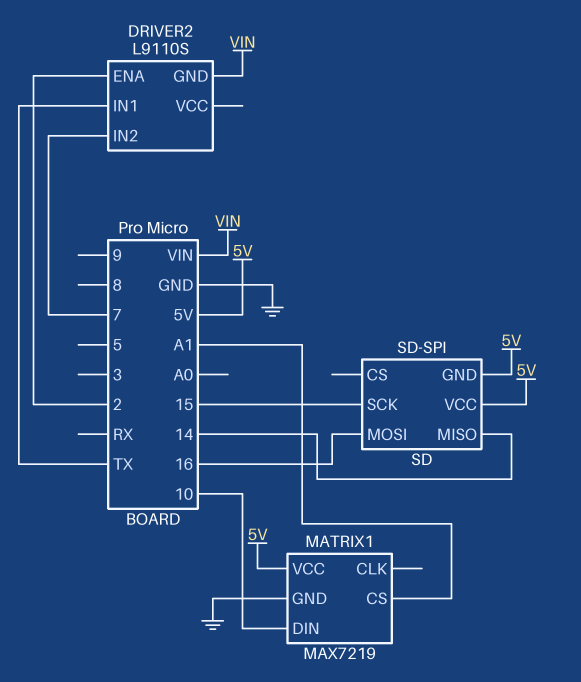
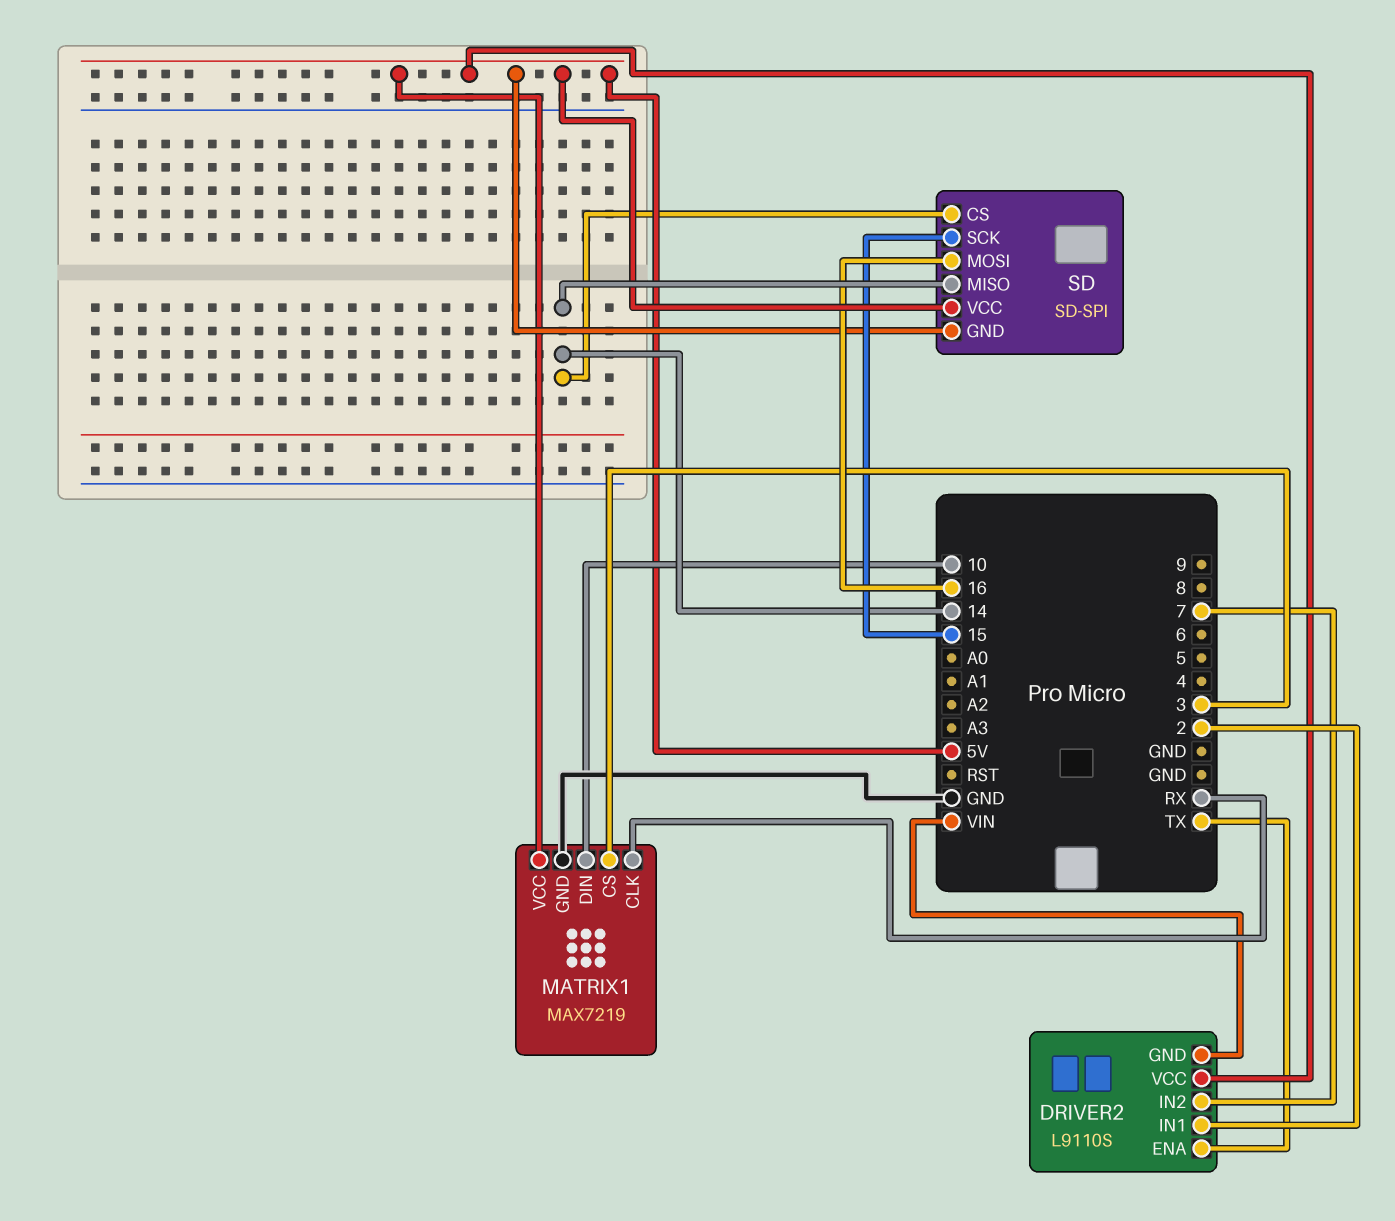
DRIVER2 pin ENA: 2 -> TX
DRIVER2 pin IN1: TX -> 2
DRIVER2 pin VCC: none -> 5V
MATRIX1 pin CLK: none -> RX
MATRIX1 pin CS: A1 -> 3
SD pin CS: none -> 14

